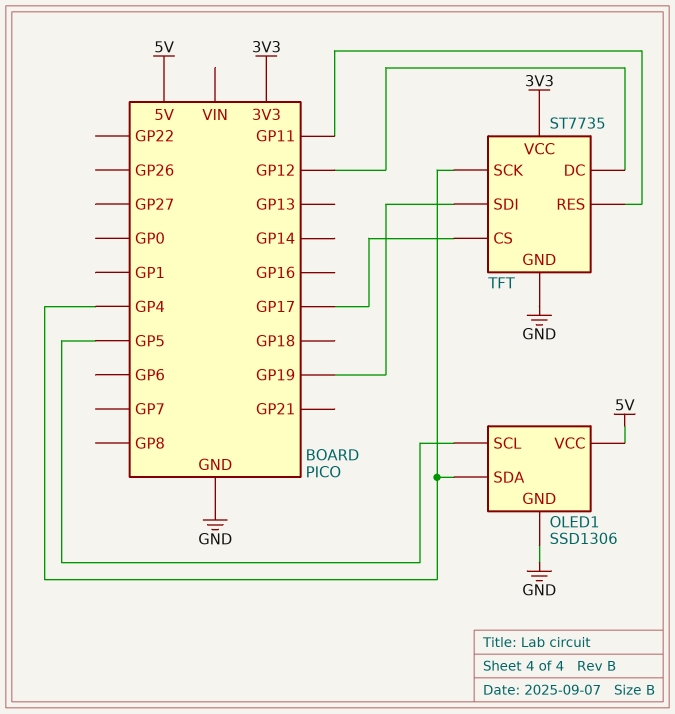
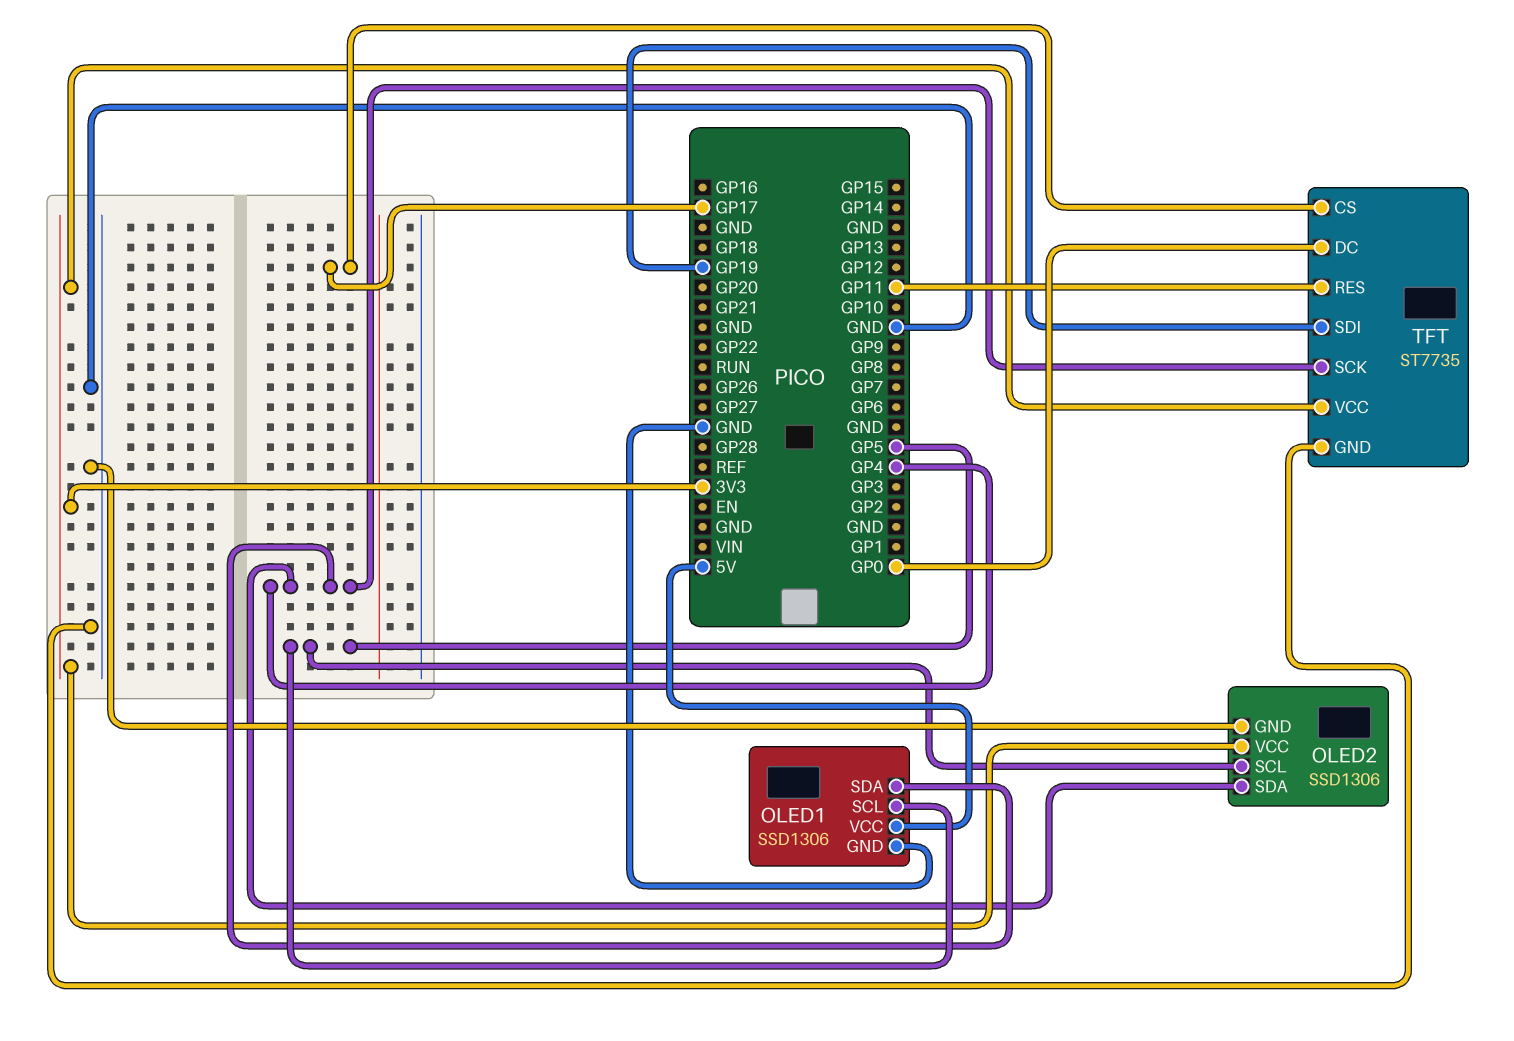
OLED2: none -> SSD1306
OLED2 pin GND: none -> GND
OLED2 pin SCL: none -> GP5
OLED2 pin SDA: none -> GP4
OLED2 pin VCC: none -> 3V3
TFT pin DC: GP12 -> GP0

